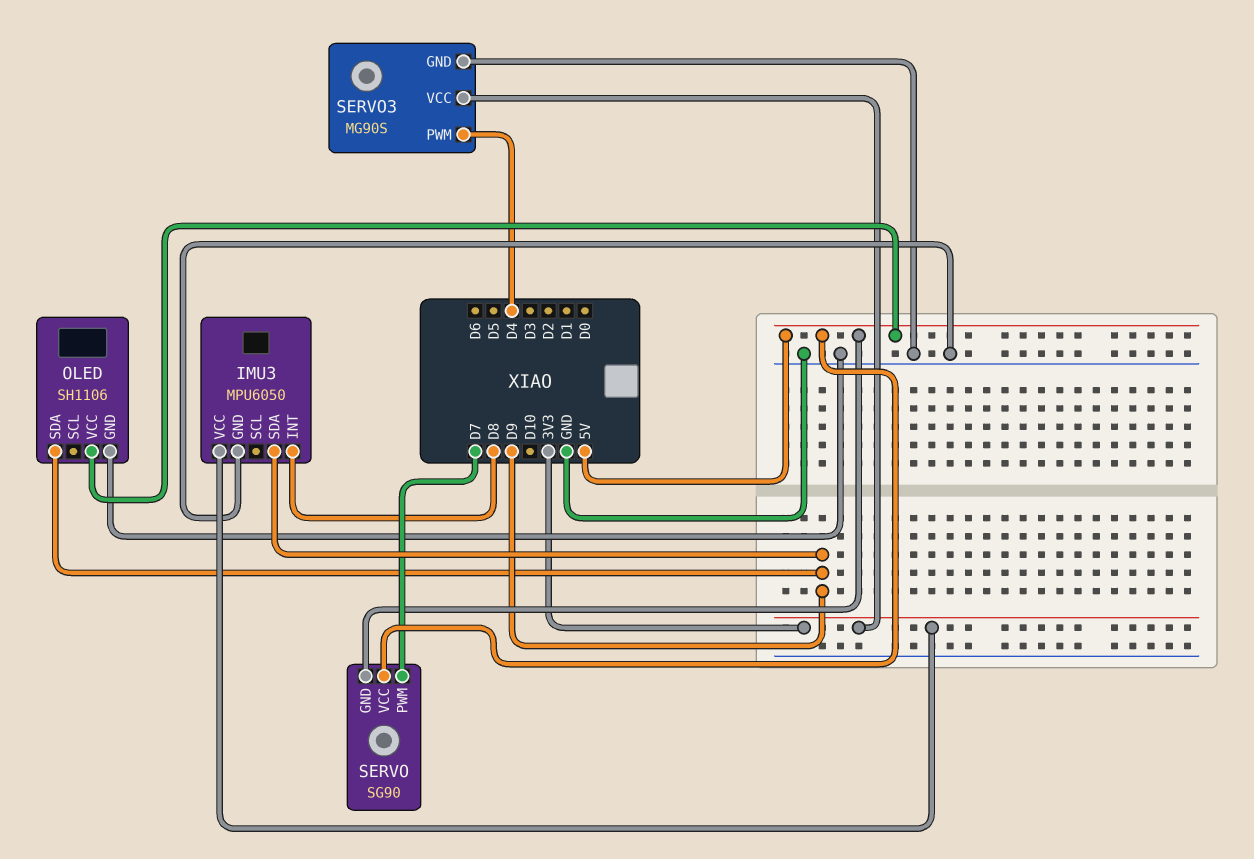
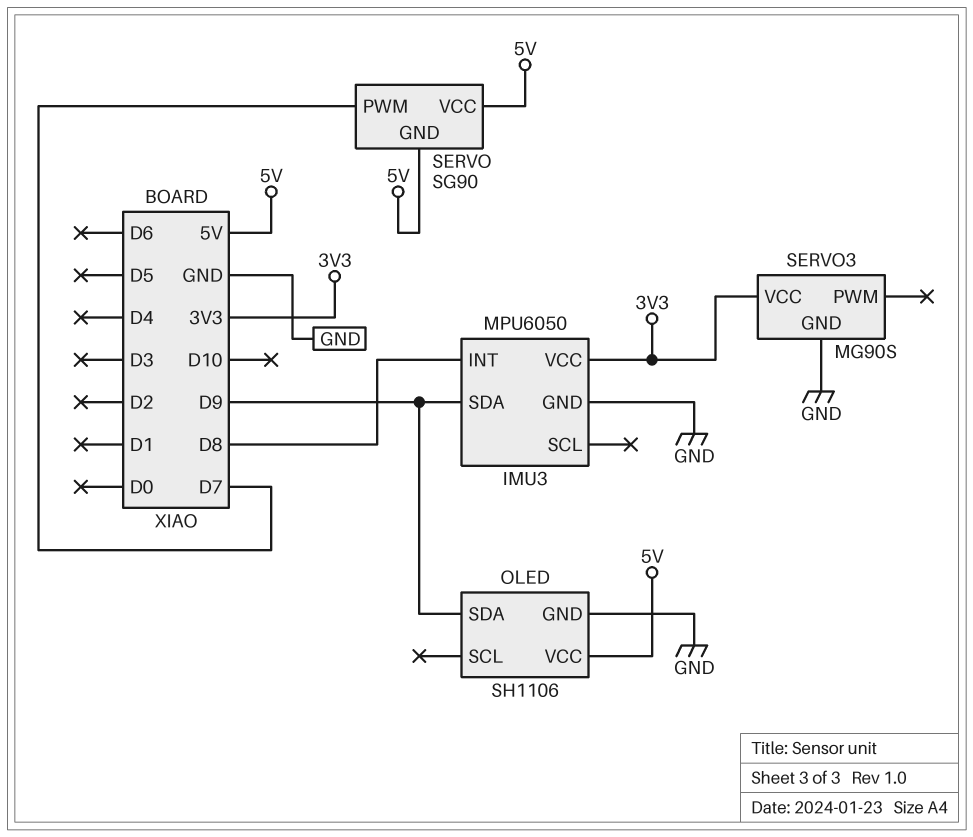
SERVO3 pin PWM: D4 -> none

